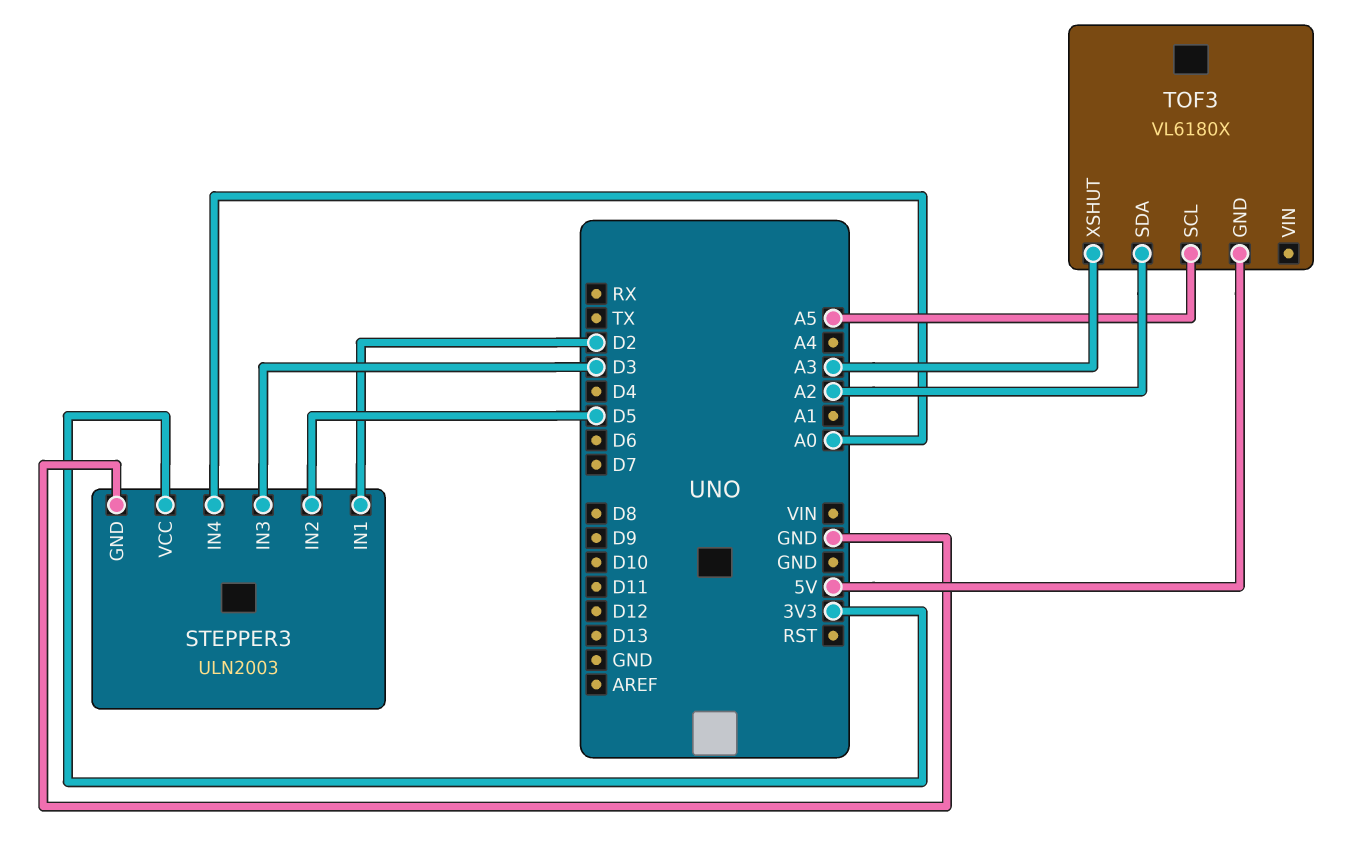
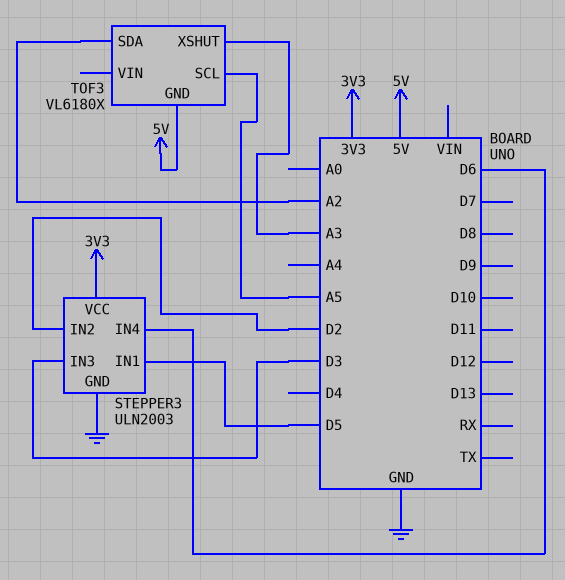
STEPPER3 pin IN1: D2 -> D5
STEPPER3 pin IN2: D5 -> D2
STEPPER3 pin IN4: A0 -> D6

